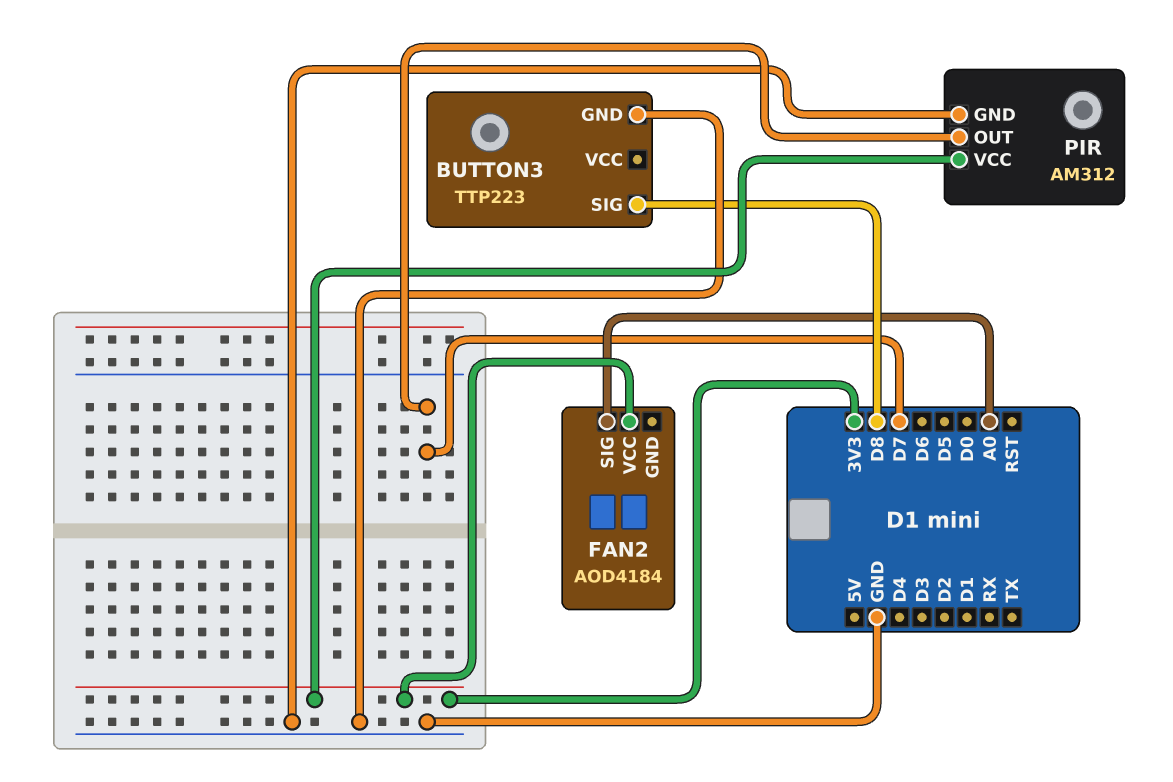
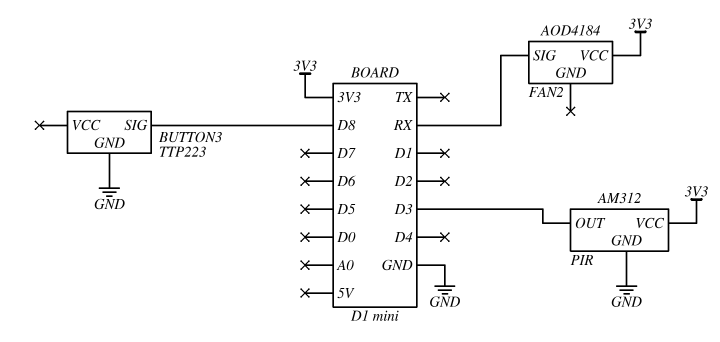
FAN2 pin SIG: A0 -> RX
PIR pin OUT: D7 -> D3

